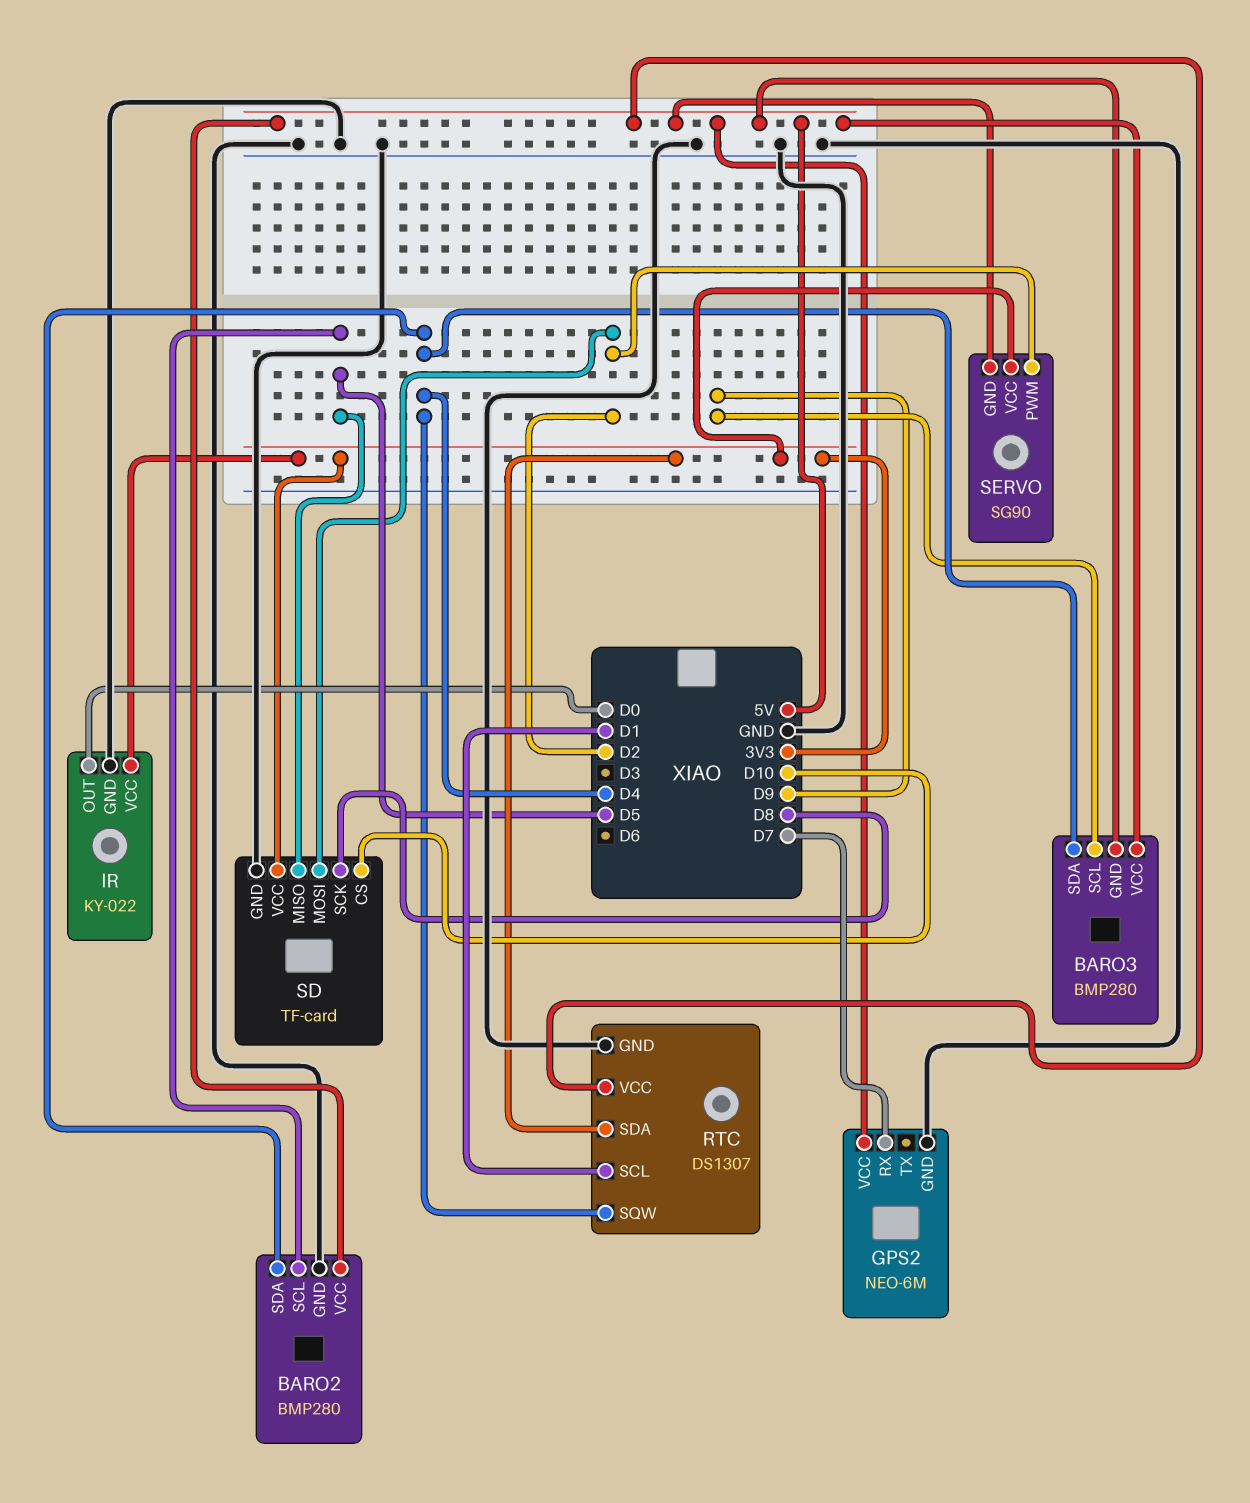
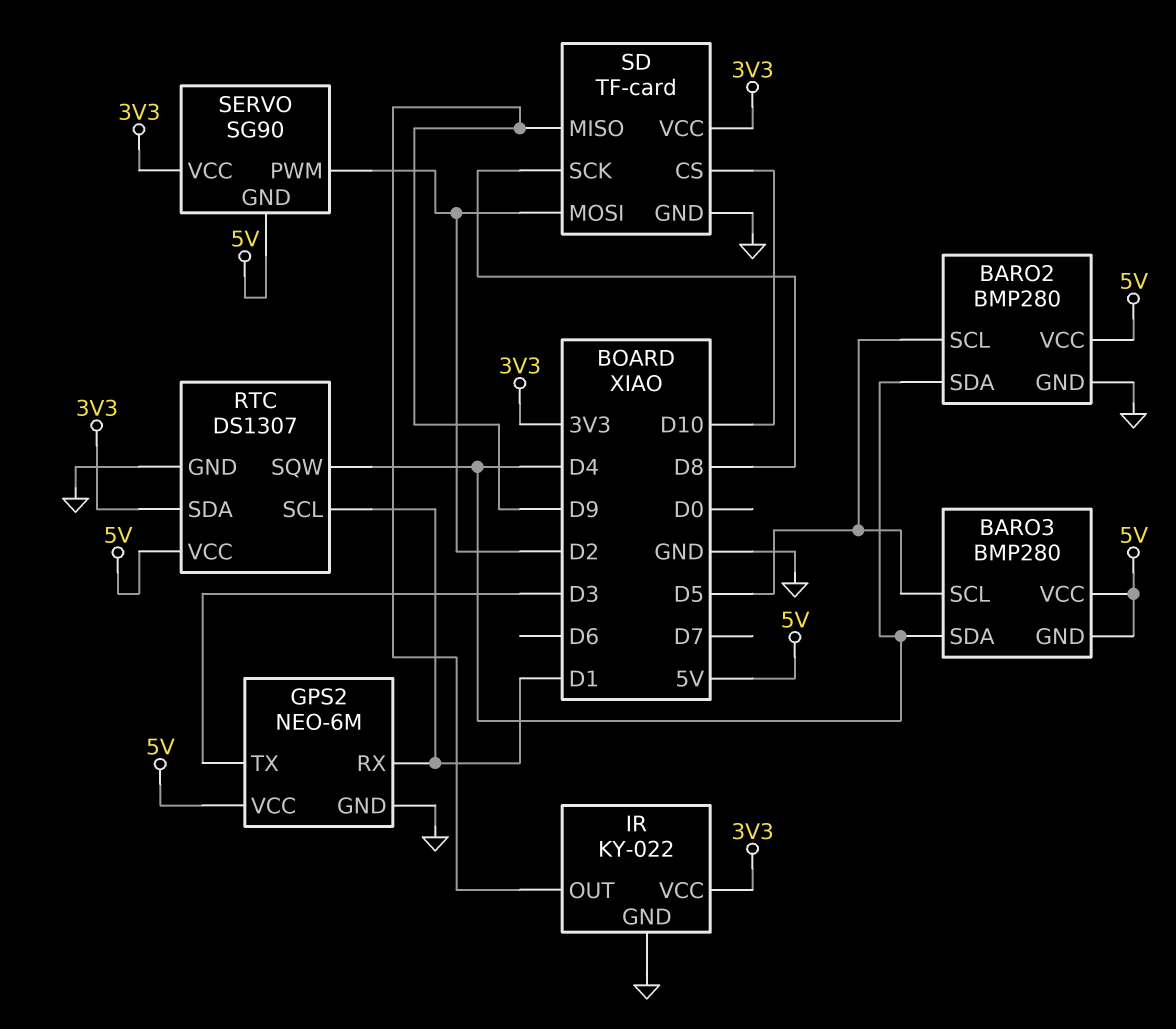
BARO3 pin SCL: D9 -> D5
GPS2 pin RX: D7 -> D1
GPS2 pin TX: none -> D3
IR pin OUT: D0 -> D9
SD pin MISO: D5 -> D9

